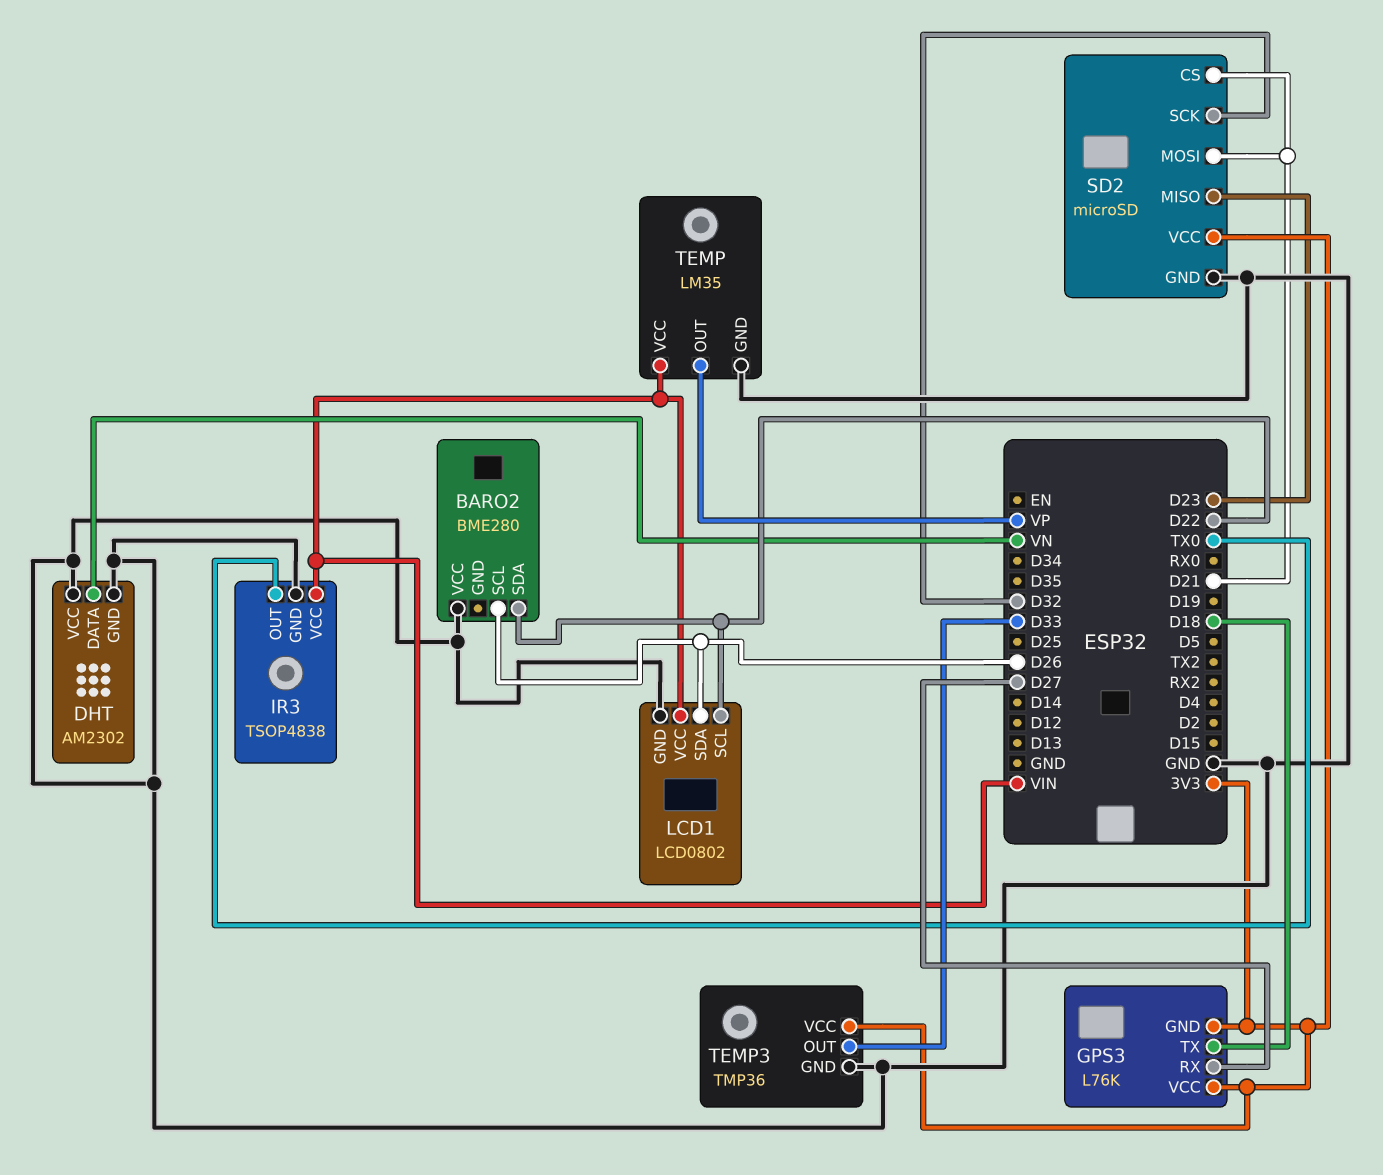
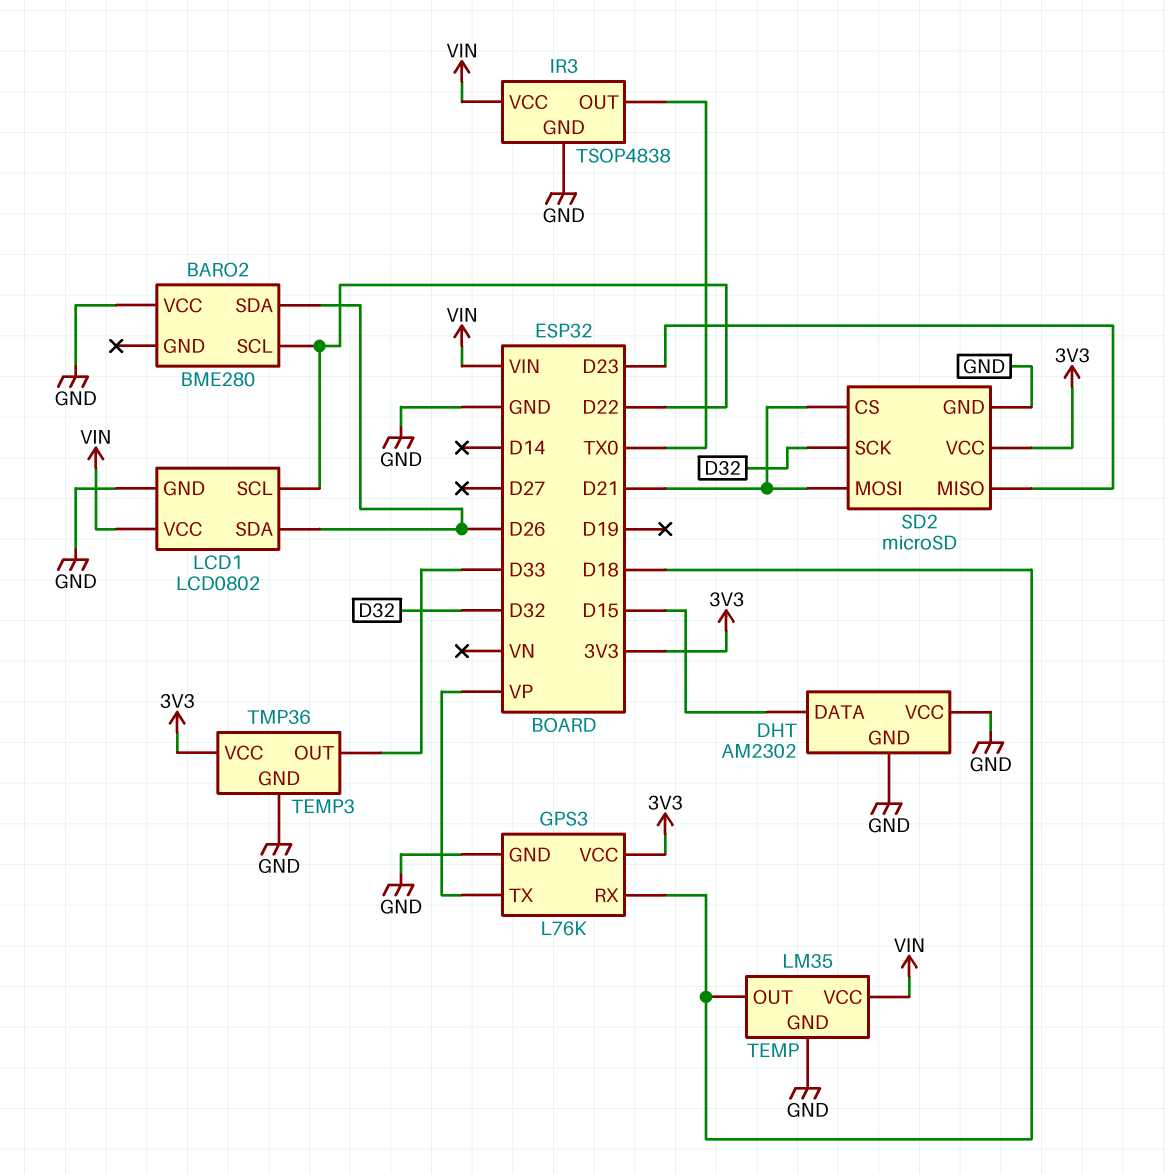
BARO2 pin SCL: D26 -> D22
BARO2 pin SDA: D22 -> D26
DHT pin DATA: VN -> D15
GPS3 pin GND: 3V3 -> GND
GPS3 pin RX: D27 -> D18
GPS3 pin TX: D18 -> VP
TEMP pin OUT: VP -> D18

